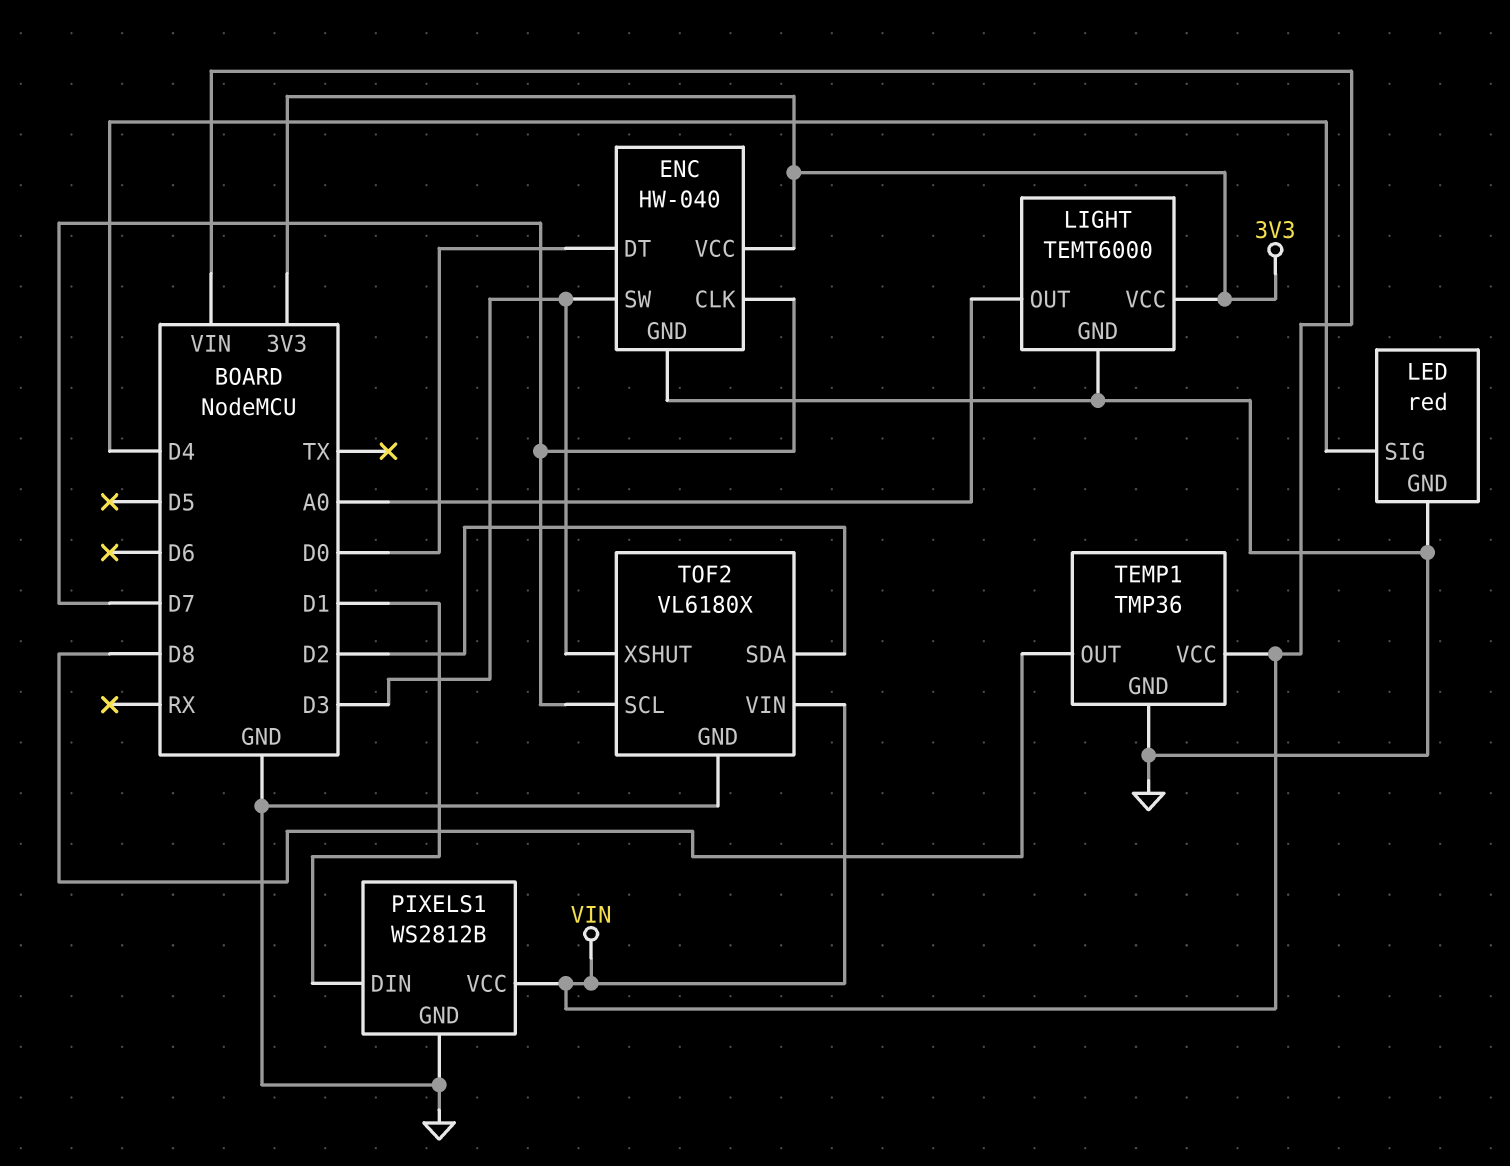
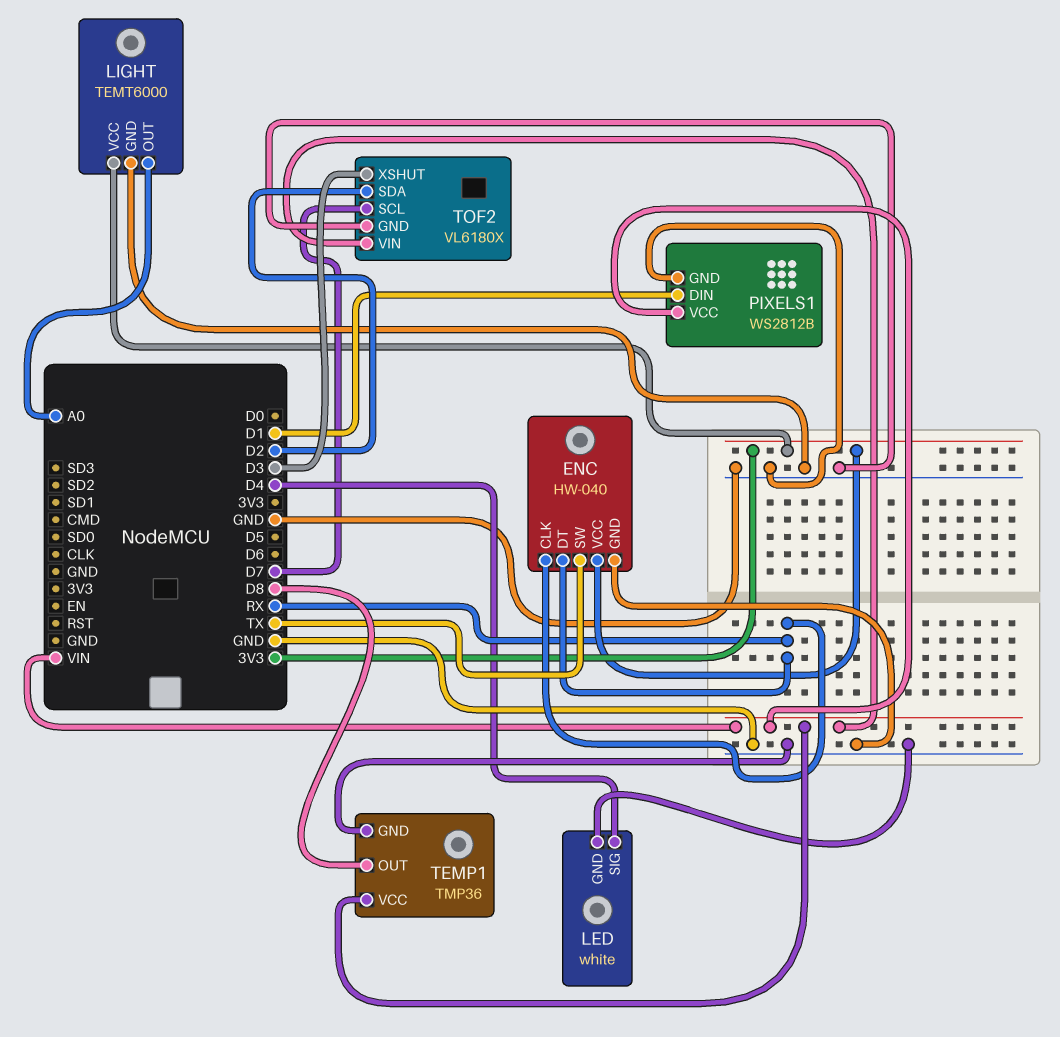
ENC pin CLK: D7 -> RX
ENC pin DT: D0 -> RX
ENC pin SW: D3 -> TX
LED: red -> white

